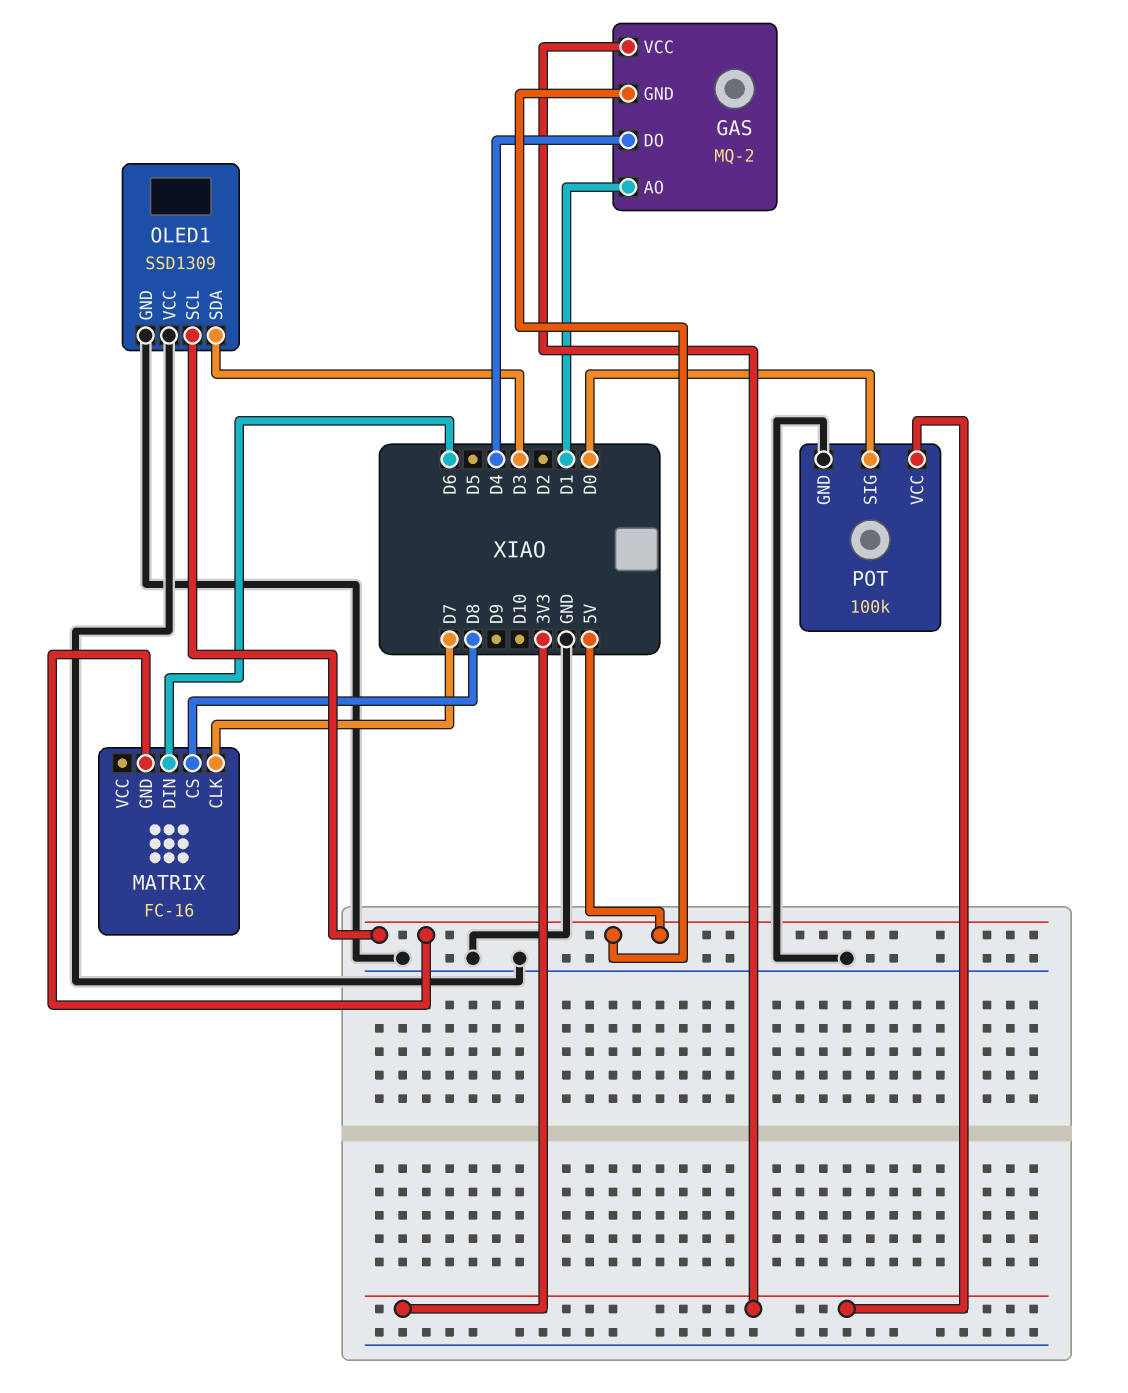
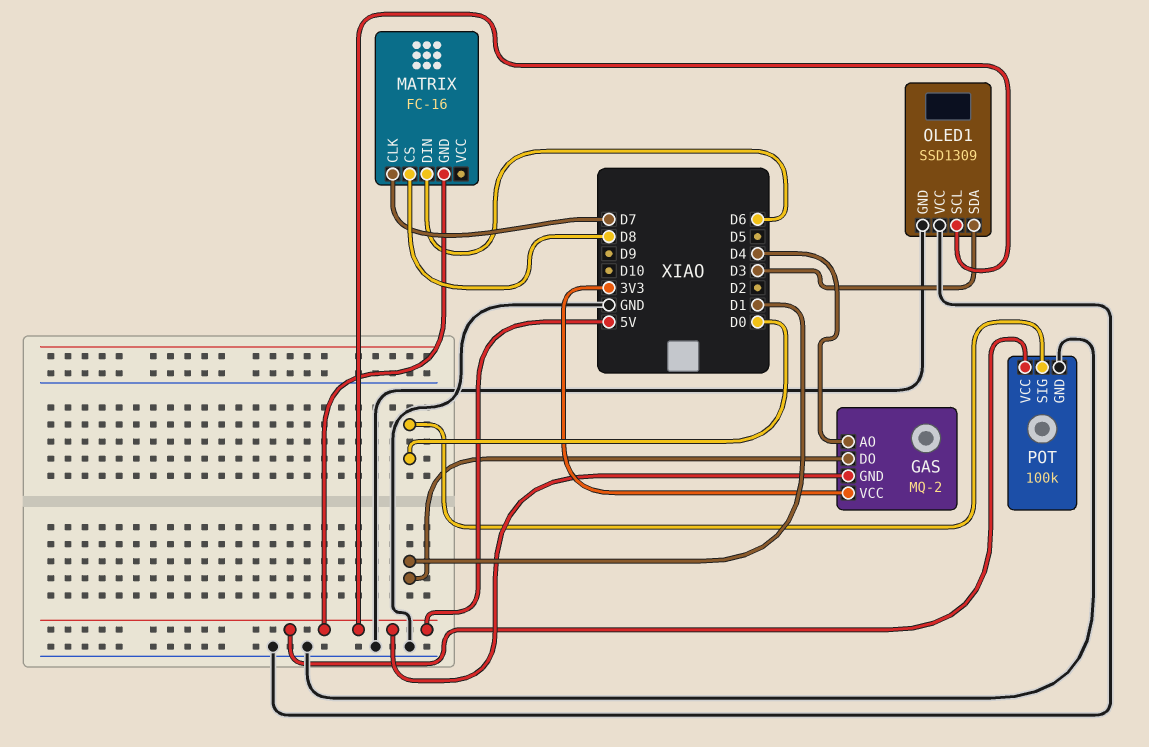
GAS pin AO: D1 -> D4
GAS pin DO: D4 -> D1
POT pin VCC: 3V3 -> 5V

